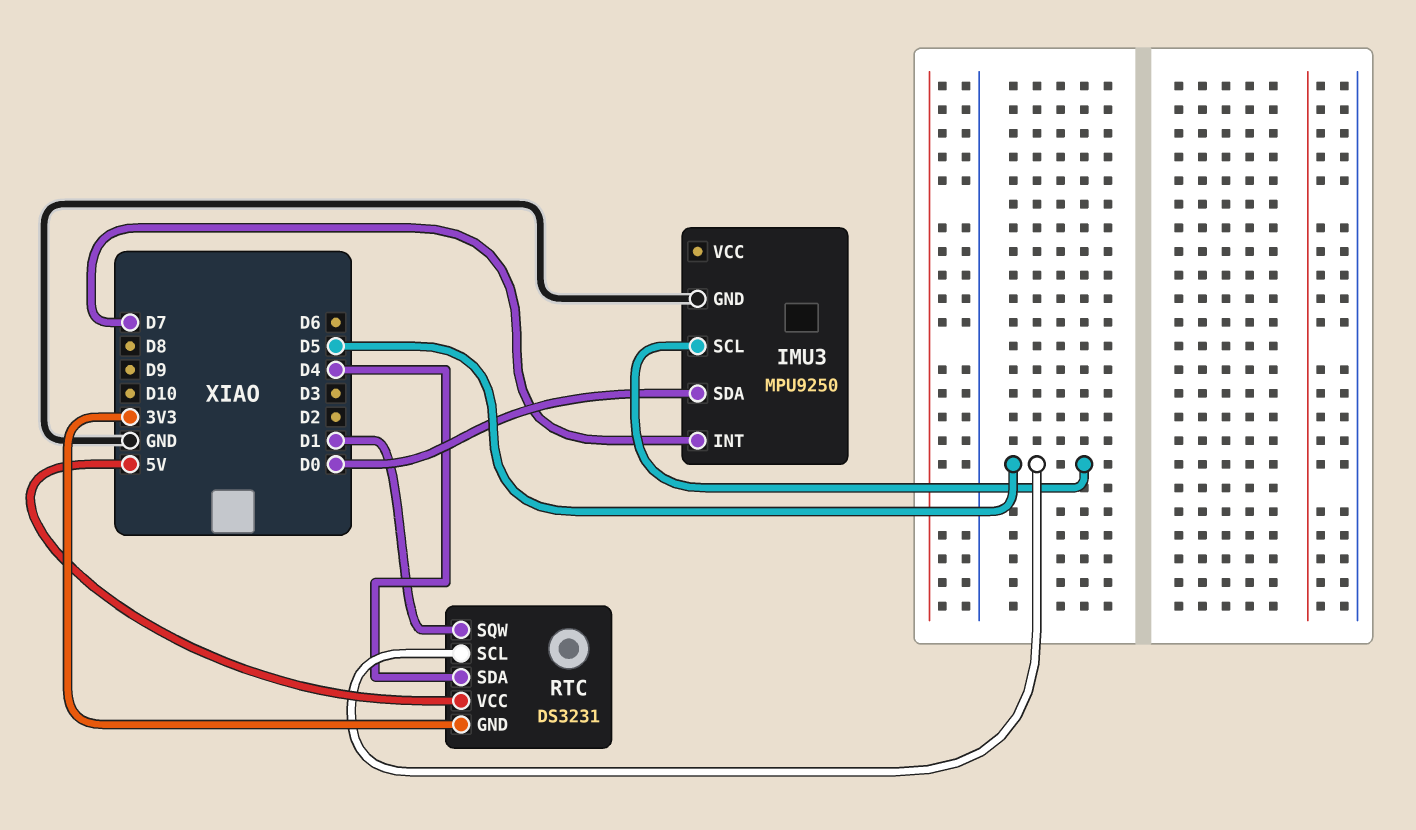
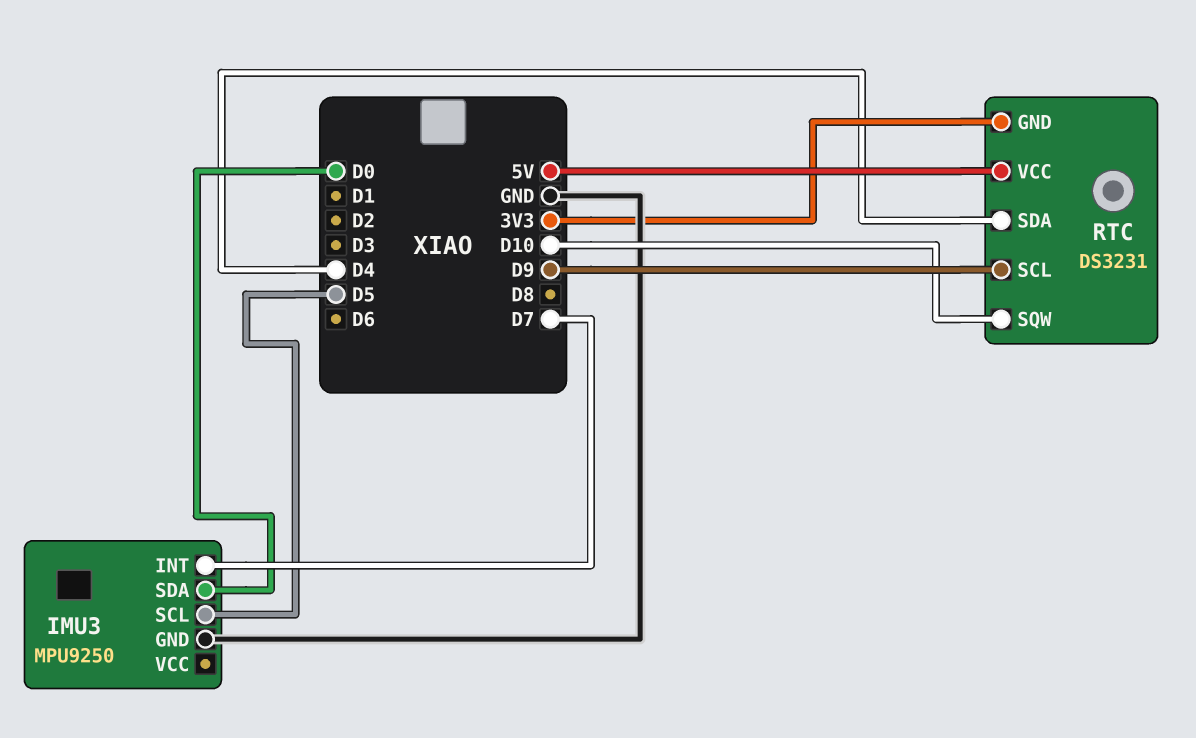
RTC pin SCL: D5 -> D9
RTC pin SQW: D1 -> D10

